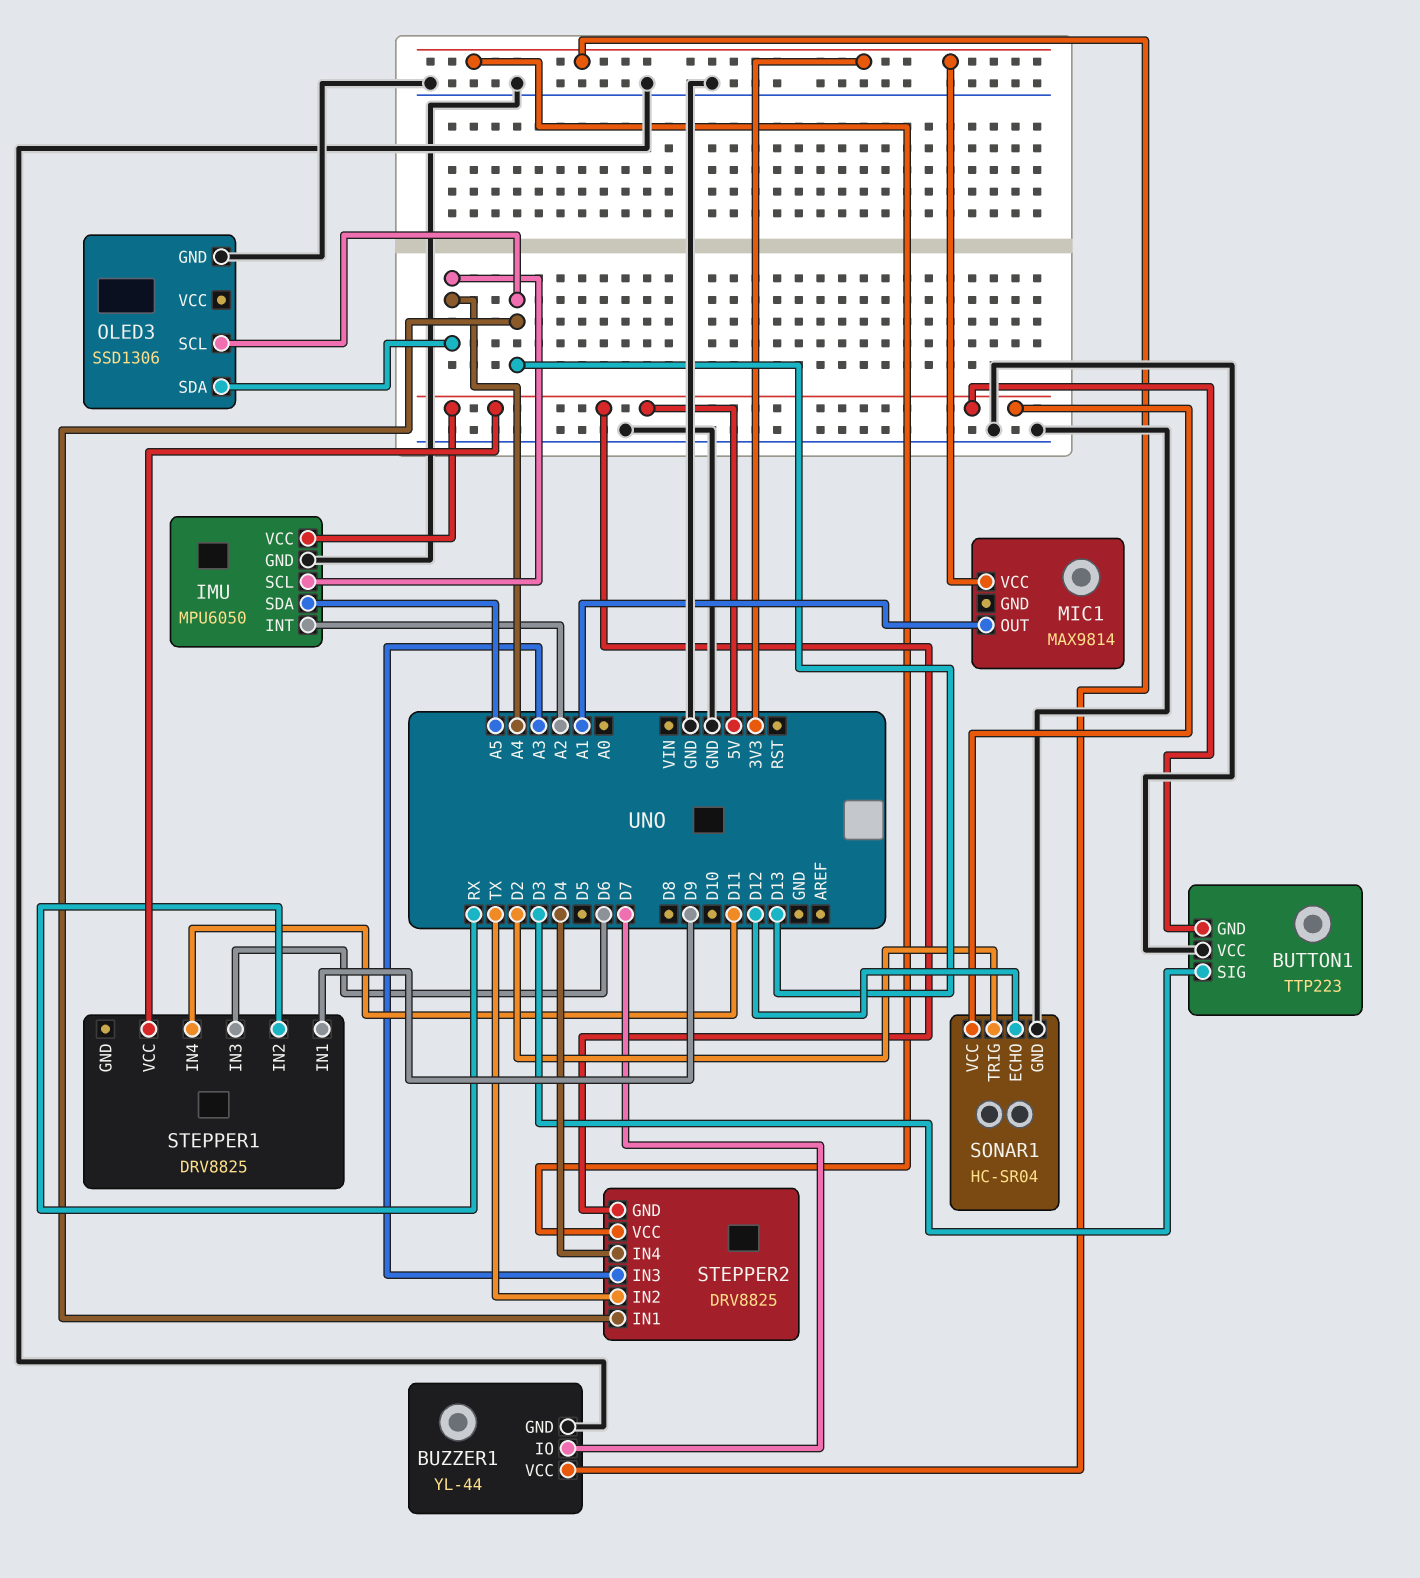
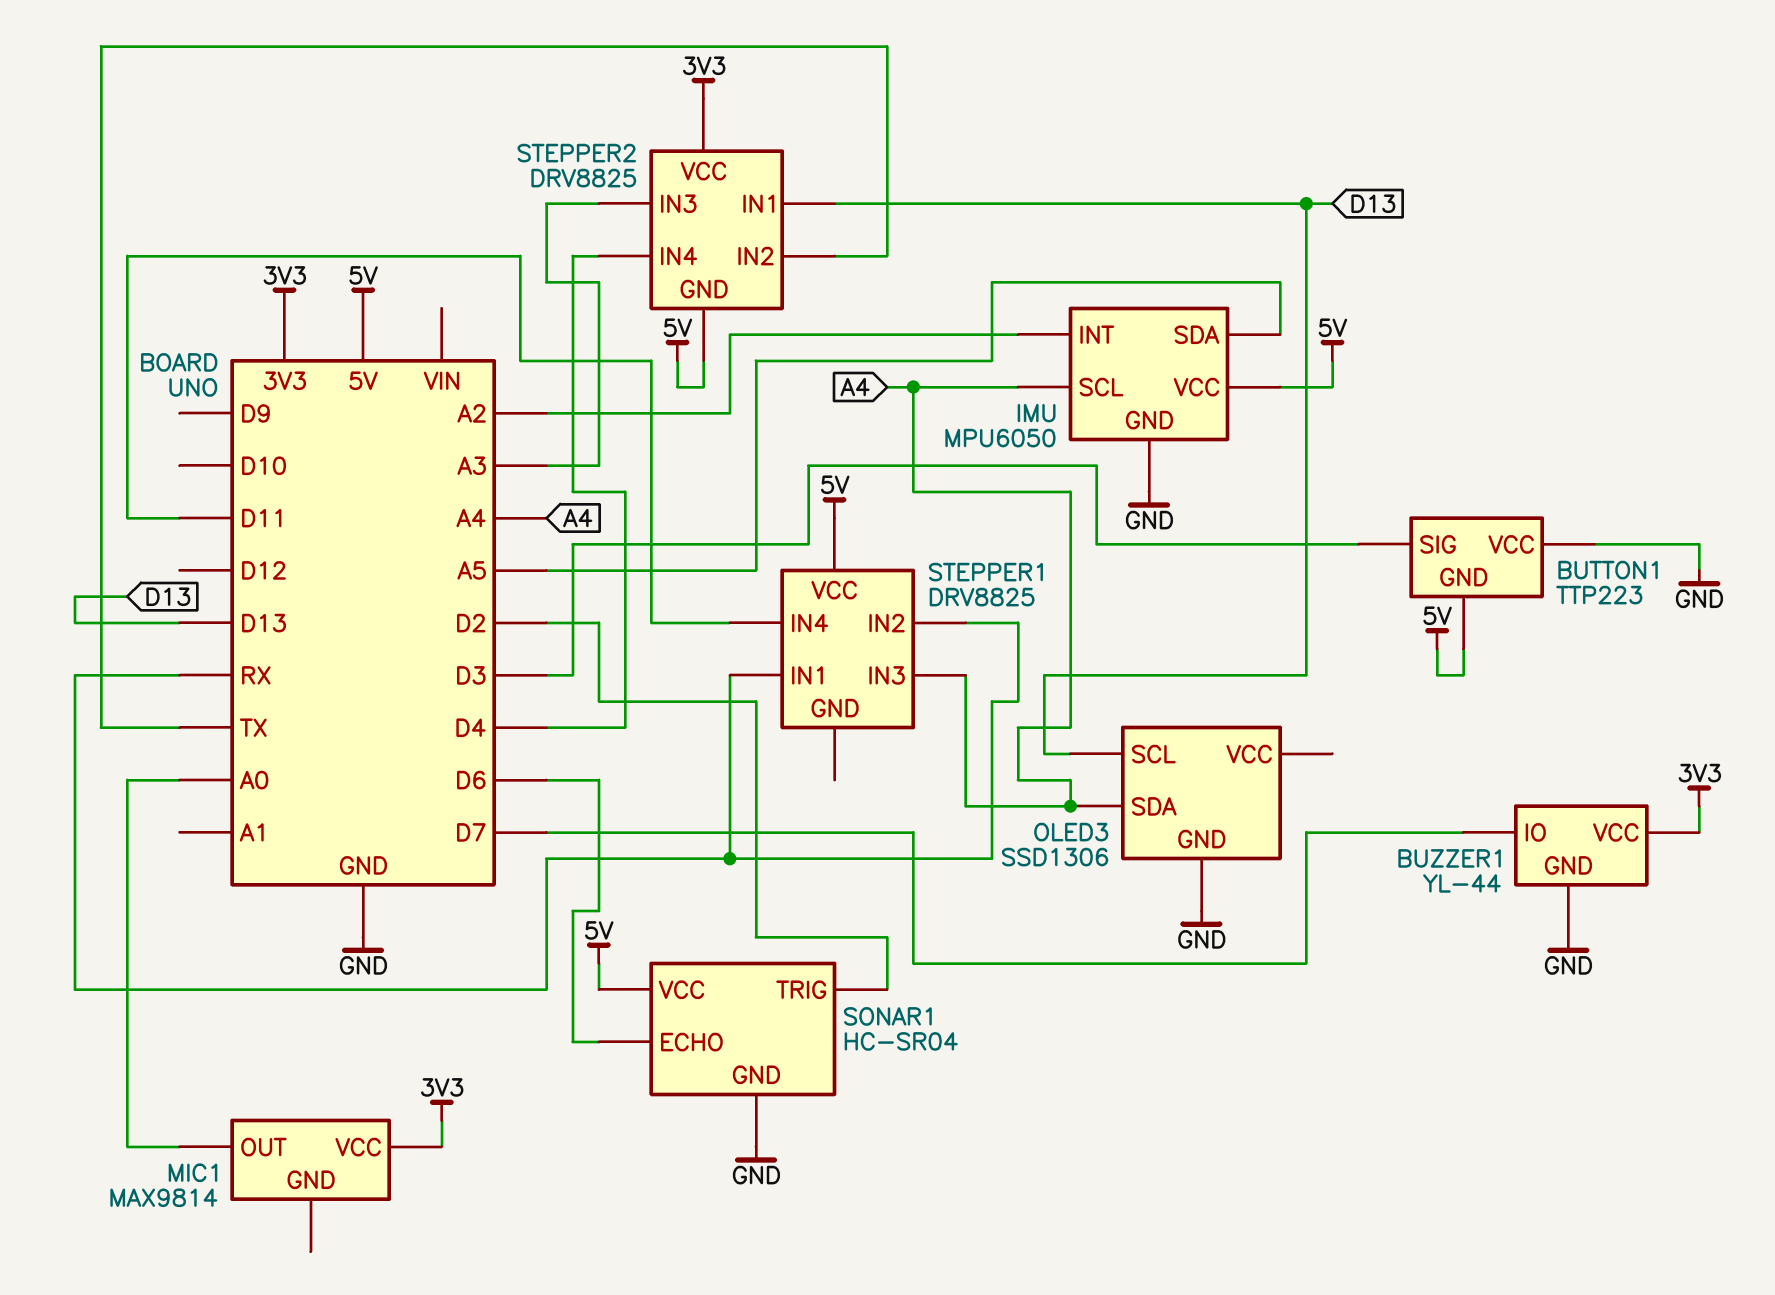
MIC1 pin OUT: A1 -> A0
SONAR1 pin ECHO: D12 -> D6
STEPPER1 pin IN1: D9 -> RX
STEPPER1 pin IN3: D6 -> A4

